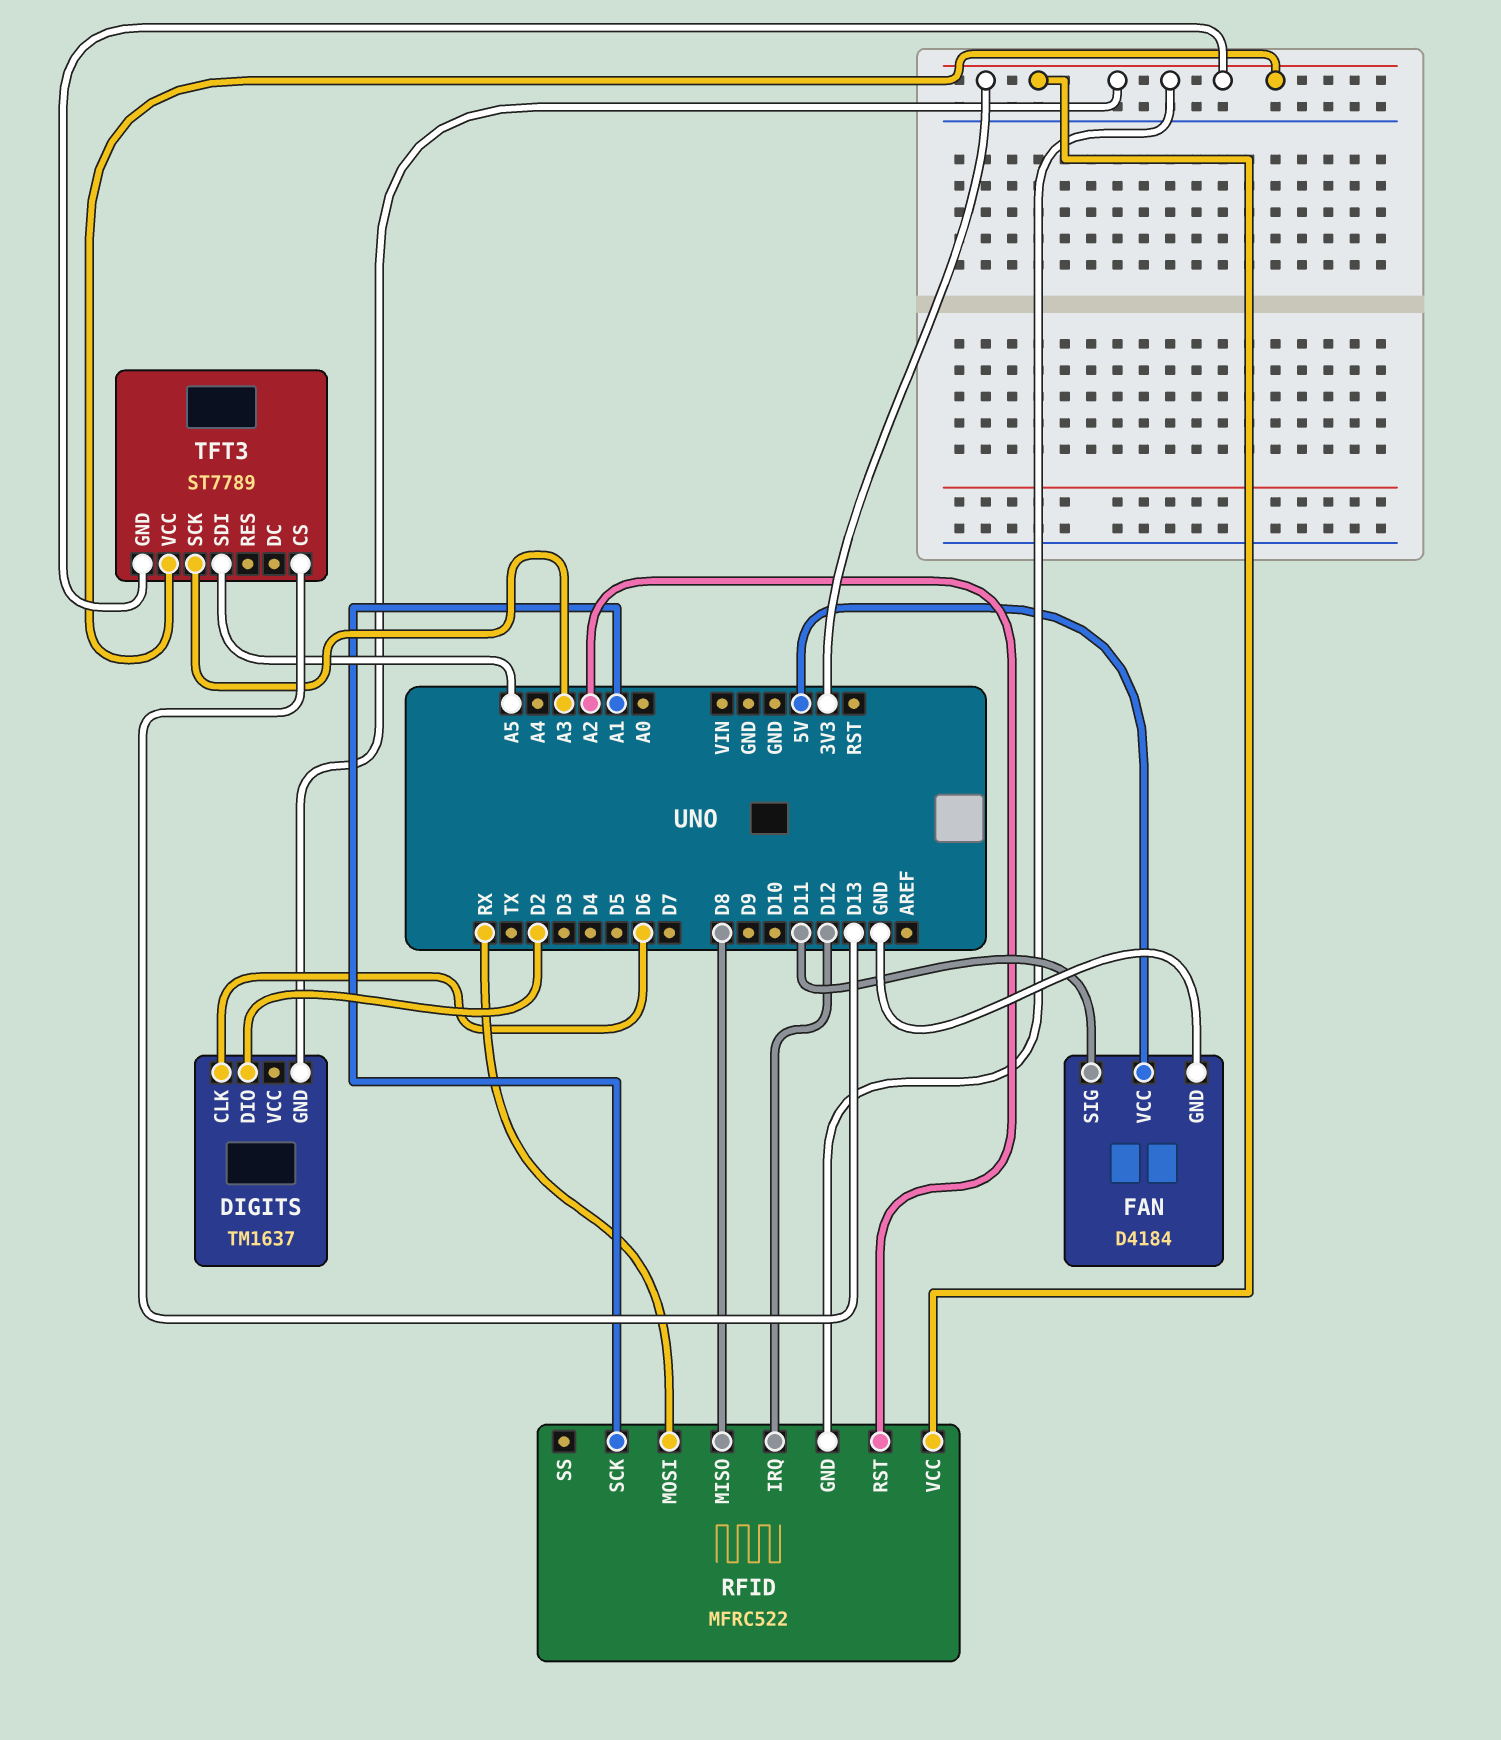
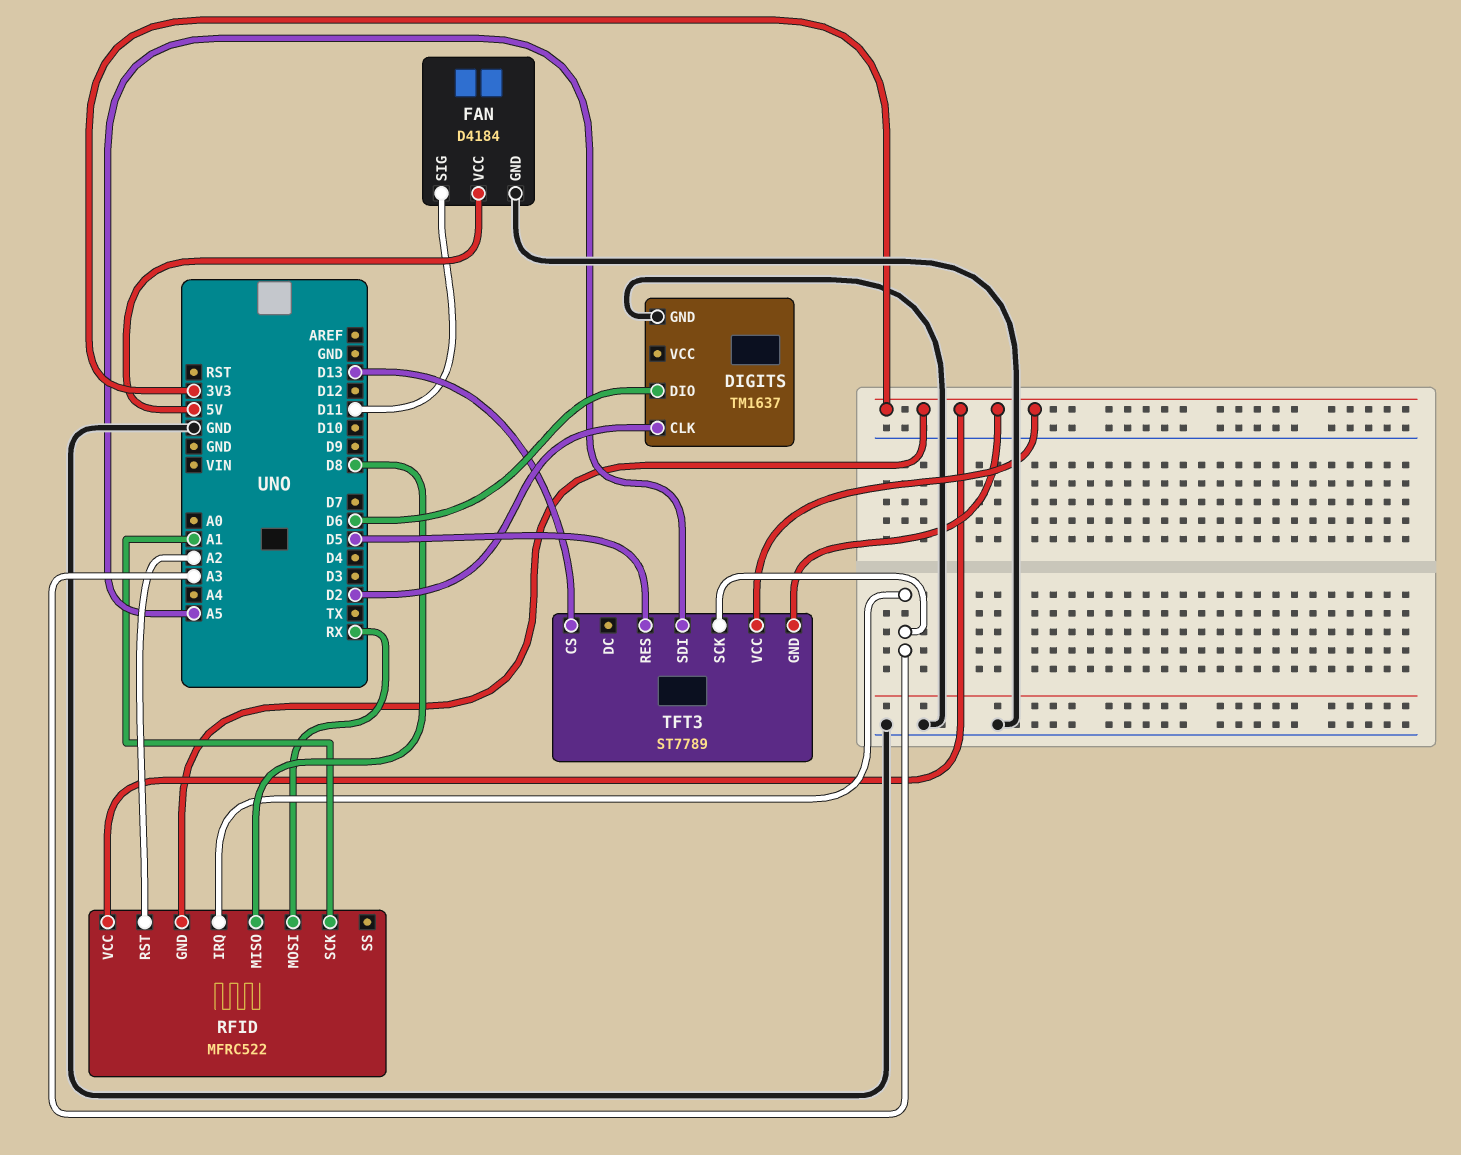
DIGITS pin CLK: D6 -> D2
DIGITS pin DIO: D2 -> D6
DIGITS pin GND: 3V3 -> GND
RFID pin IRQ: D12 -> A3
TFT3 pin RES: none -> D5

